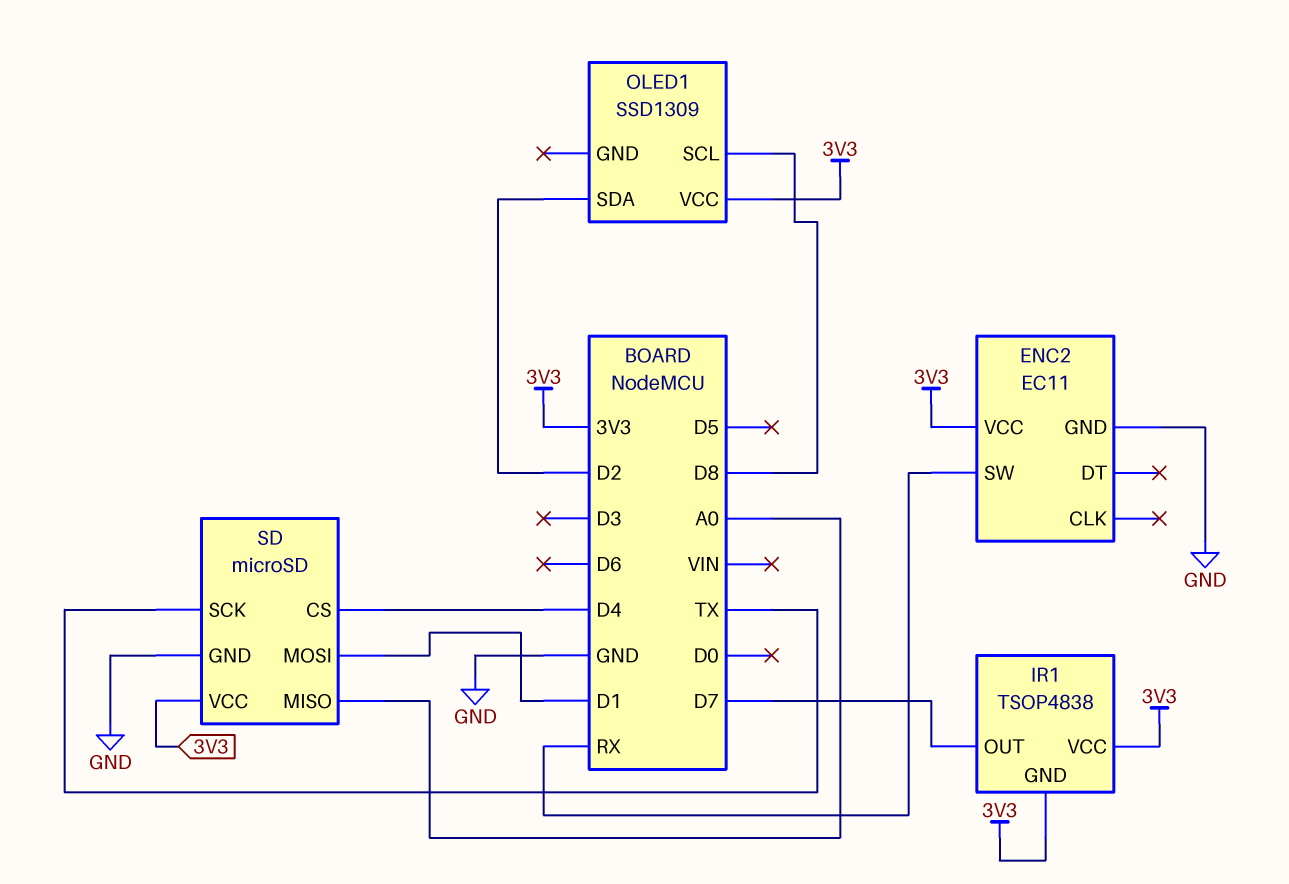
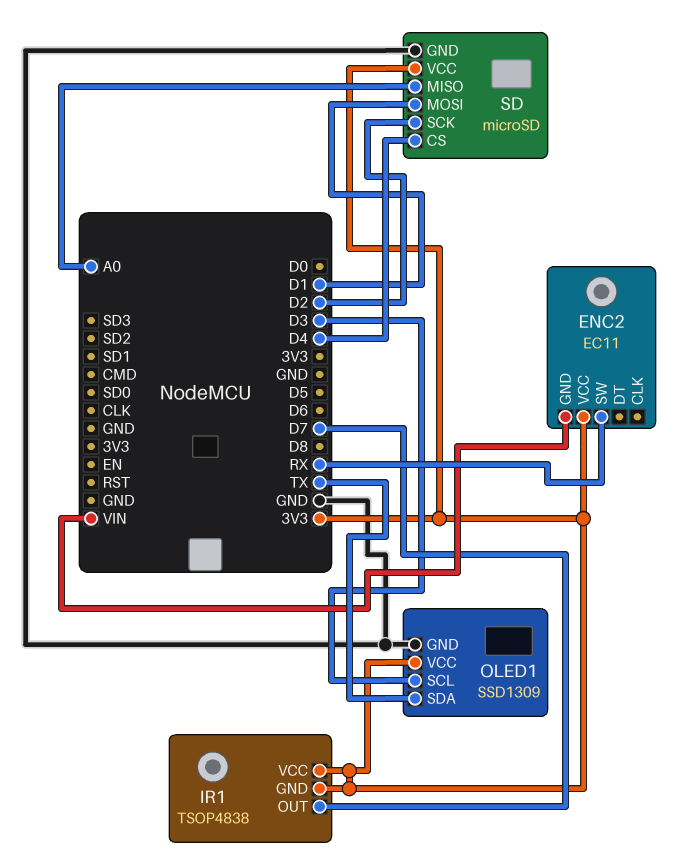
ENC2 pin GND: GND -> VIN
OLED1 pin GND: none -> GND
OLED1 pin SCL: D8 -> D3
OLED1 pin SDA: D2 -> TX
SD pin SCK: TX -> D2

